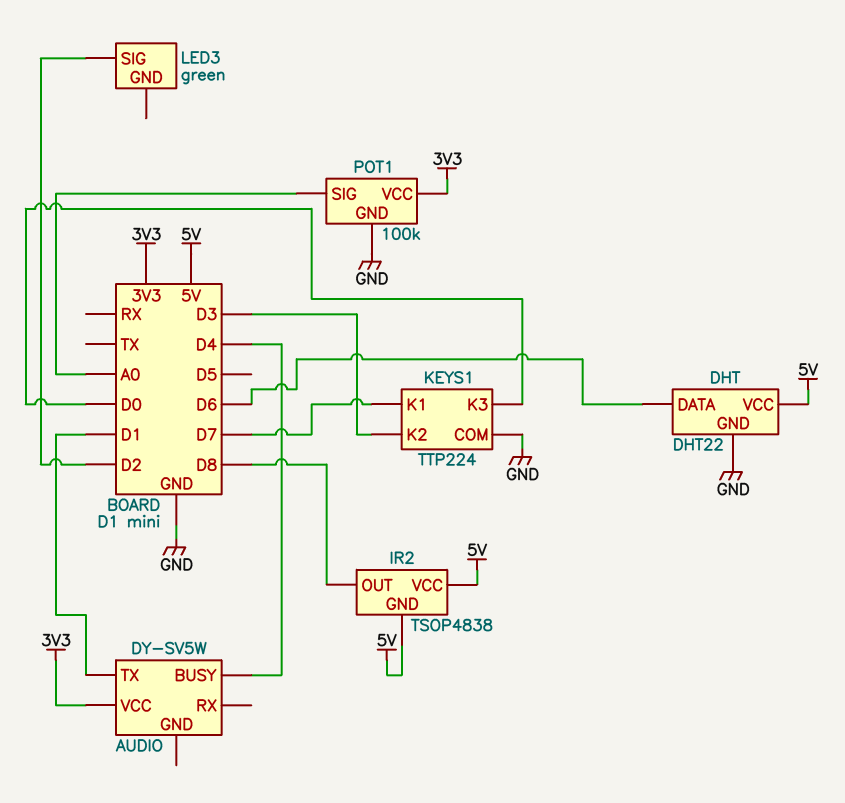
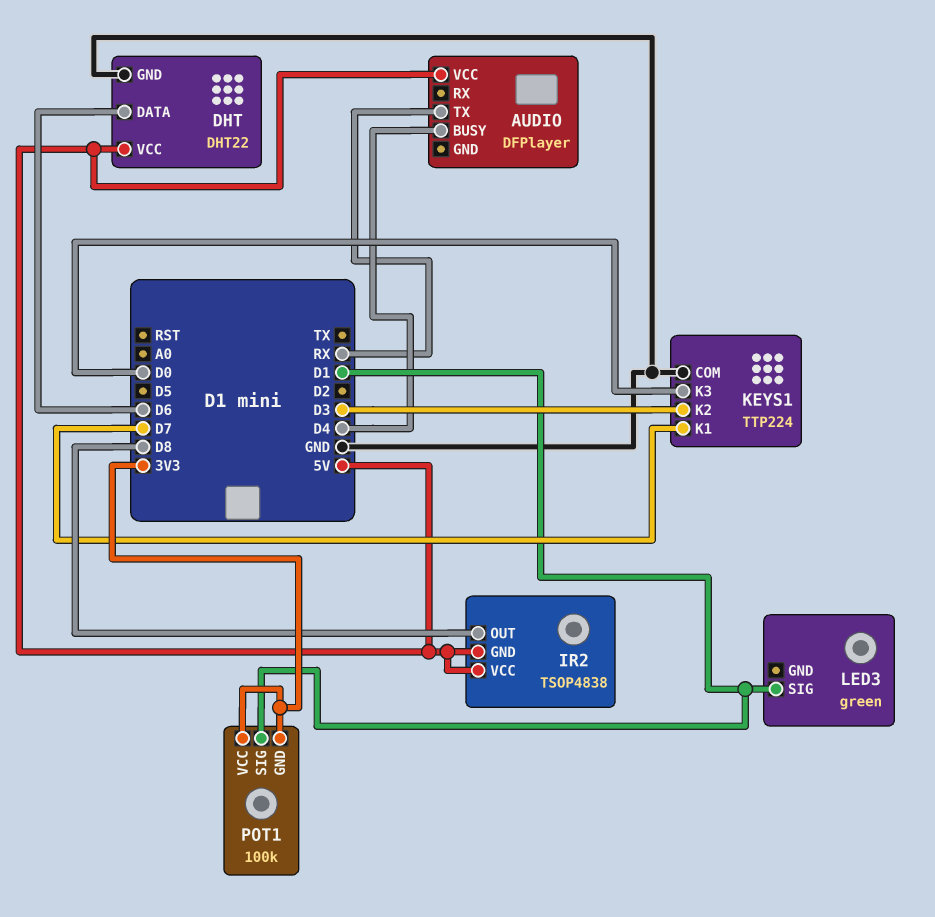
AUDIO: DY-SV5W -> DFPlayer
AUDIO pin TX: D1 -> RX
AUDIO pin VCC: 3V3 -> 5V
LED3 pin SIG: D2 -> D1
POT1 pin GND: GND -> 3V3
POT1 pin SIG: A0 -> D1

